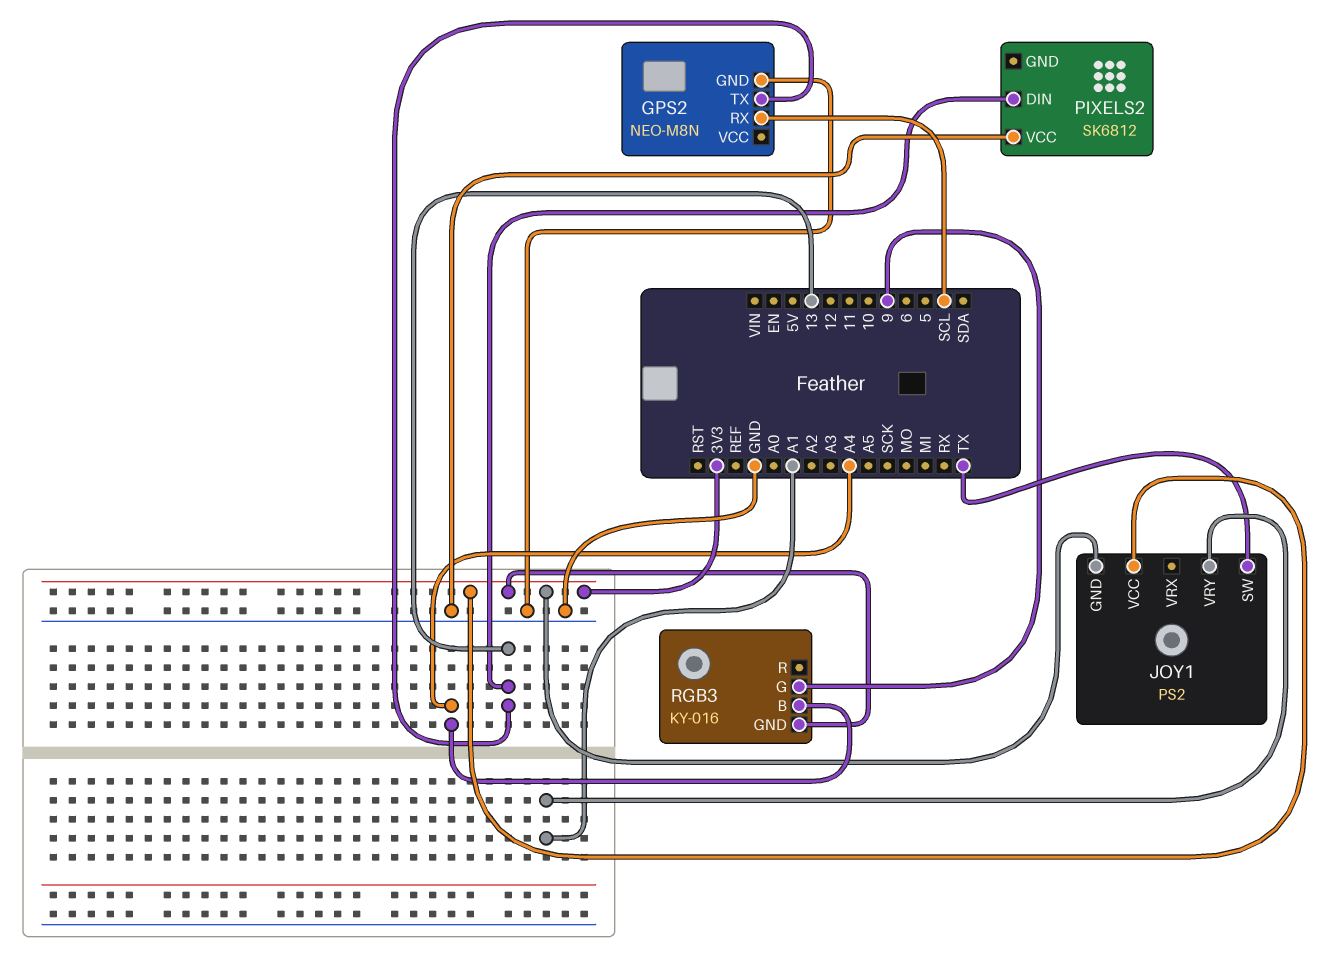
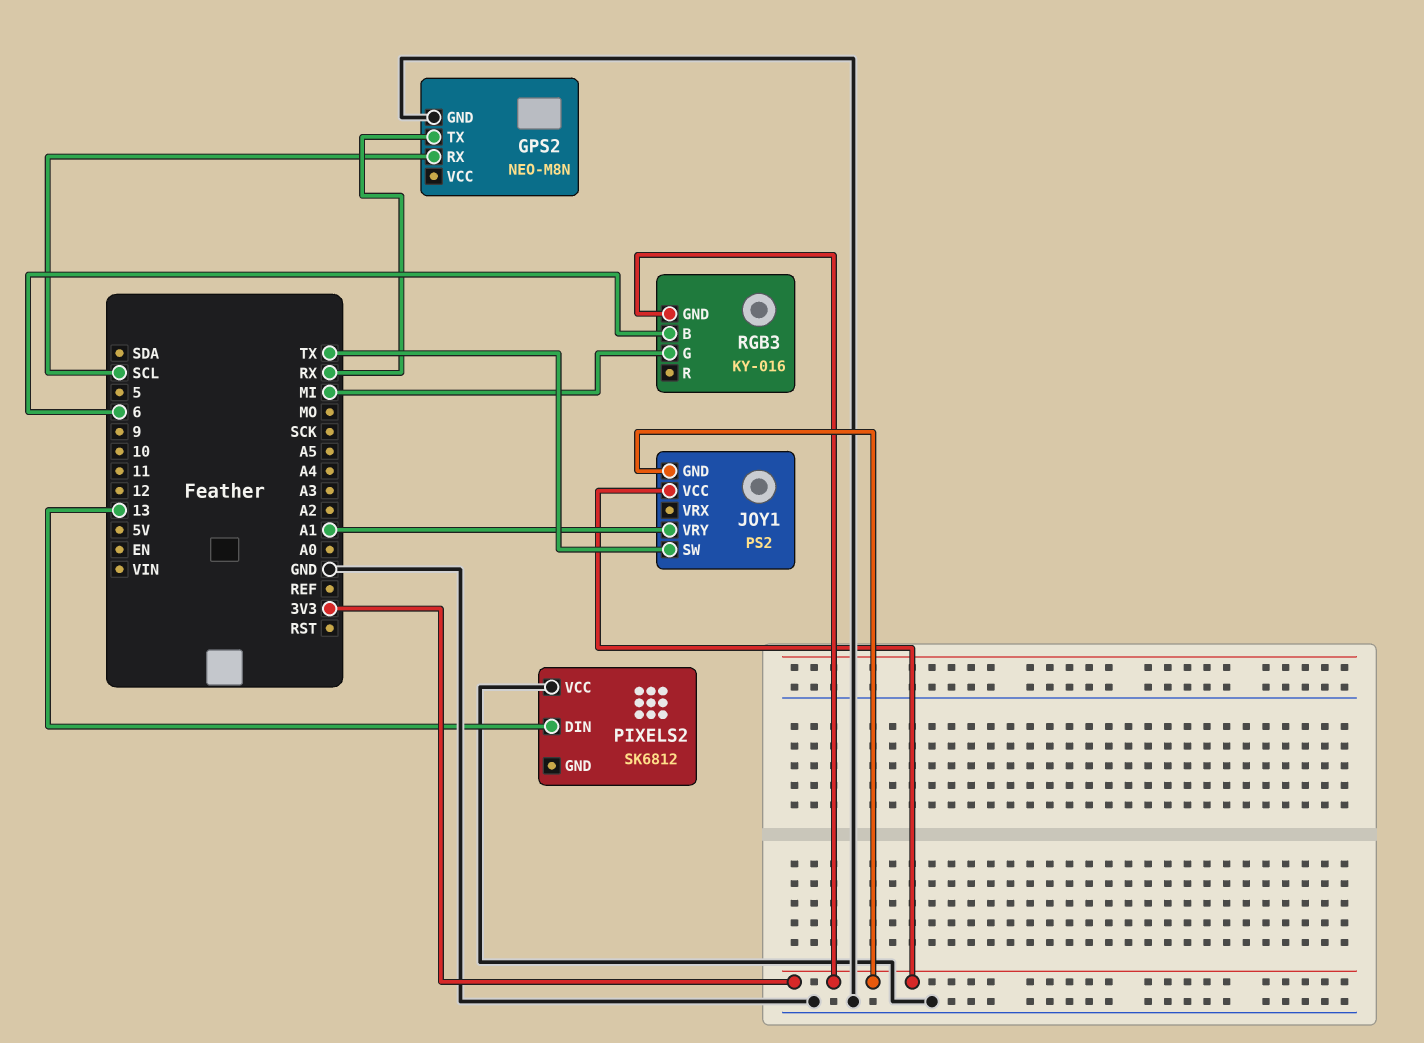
GPS2 pin TX: 13 -> RX
RGB3 pin B: A4 -> 6
RGB3 pin G: 9 -> MI

